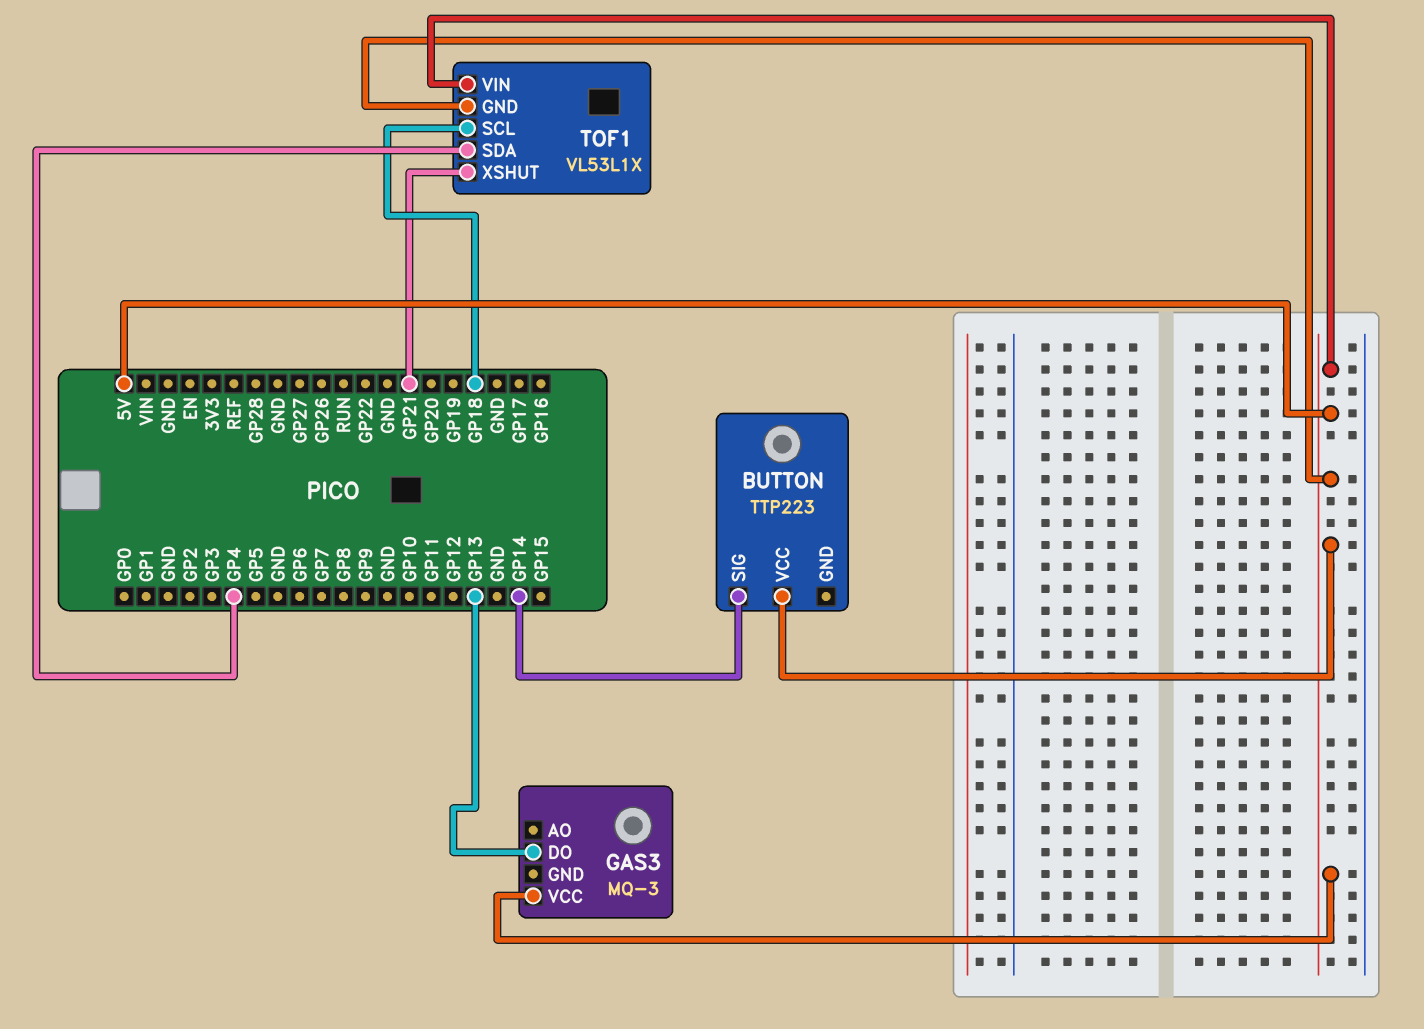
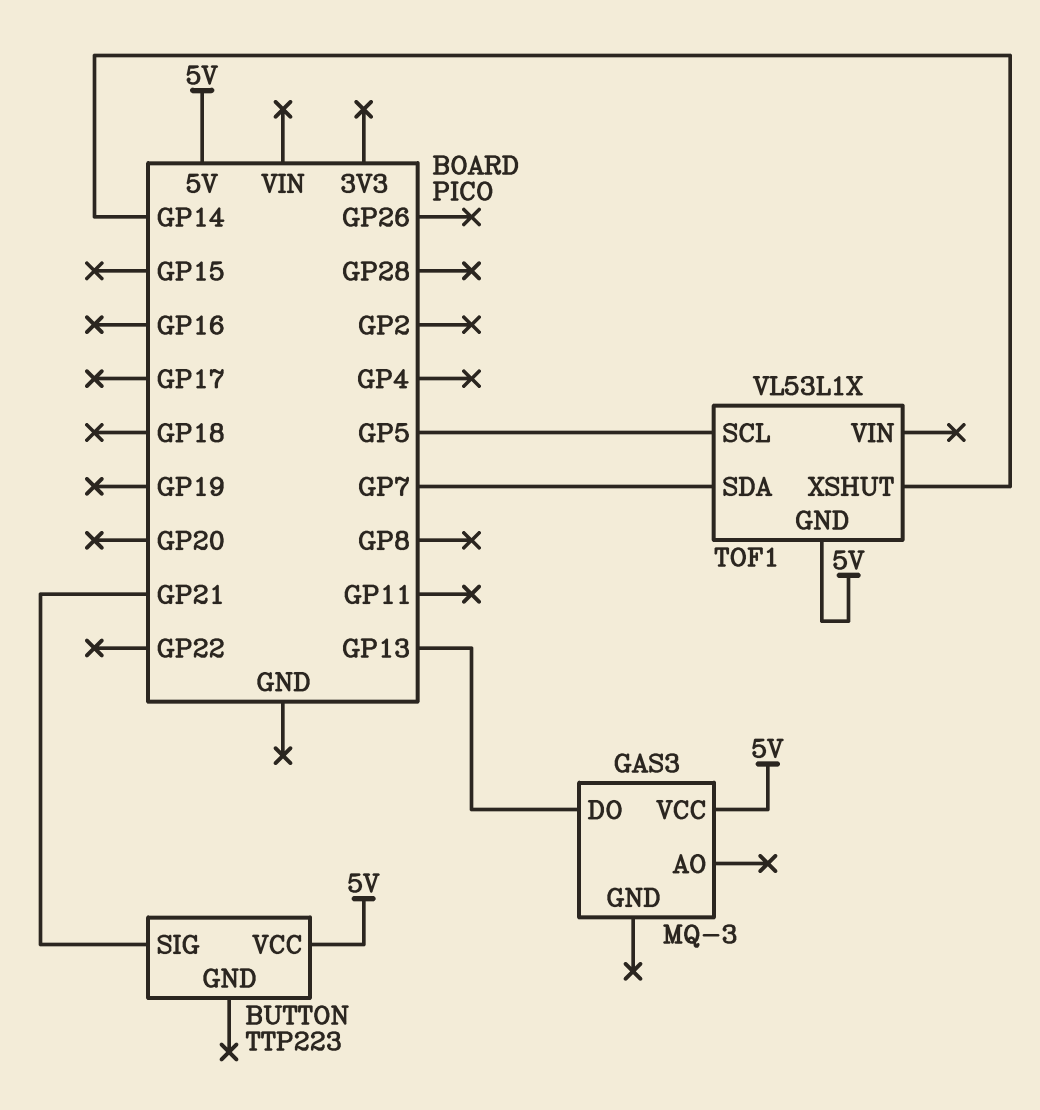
BUTTON pin SIG: GP14 -> GP21
TOF1 pin SCL: GP18 -> GP5
TOF1 pin SDA: GP4 -> GP7
TOF1 pin VIN: 5V -> none
TOF1 pin XSHUT: GP21 -> GP14

